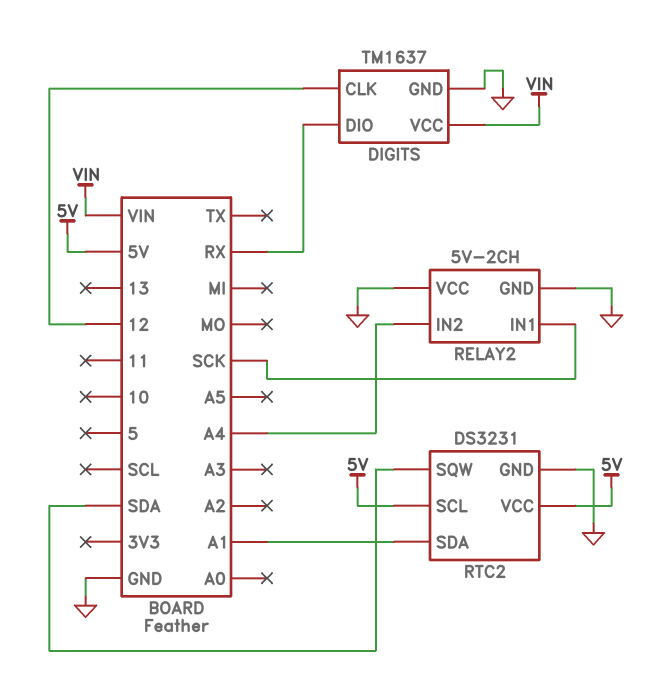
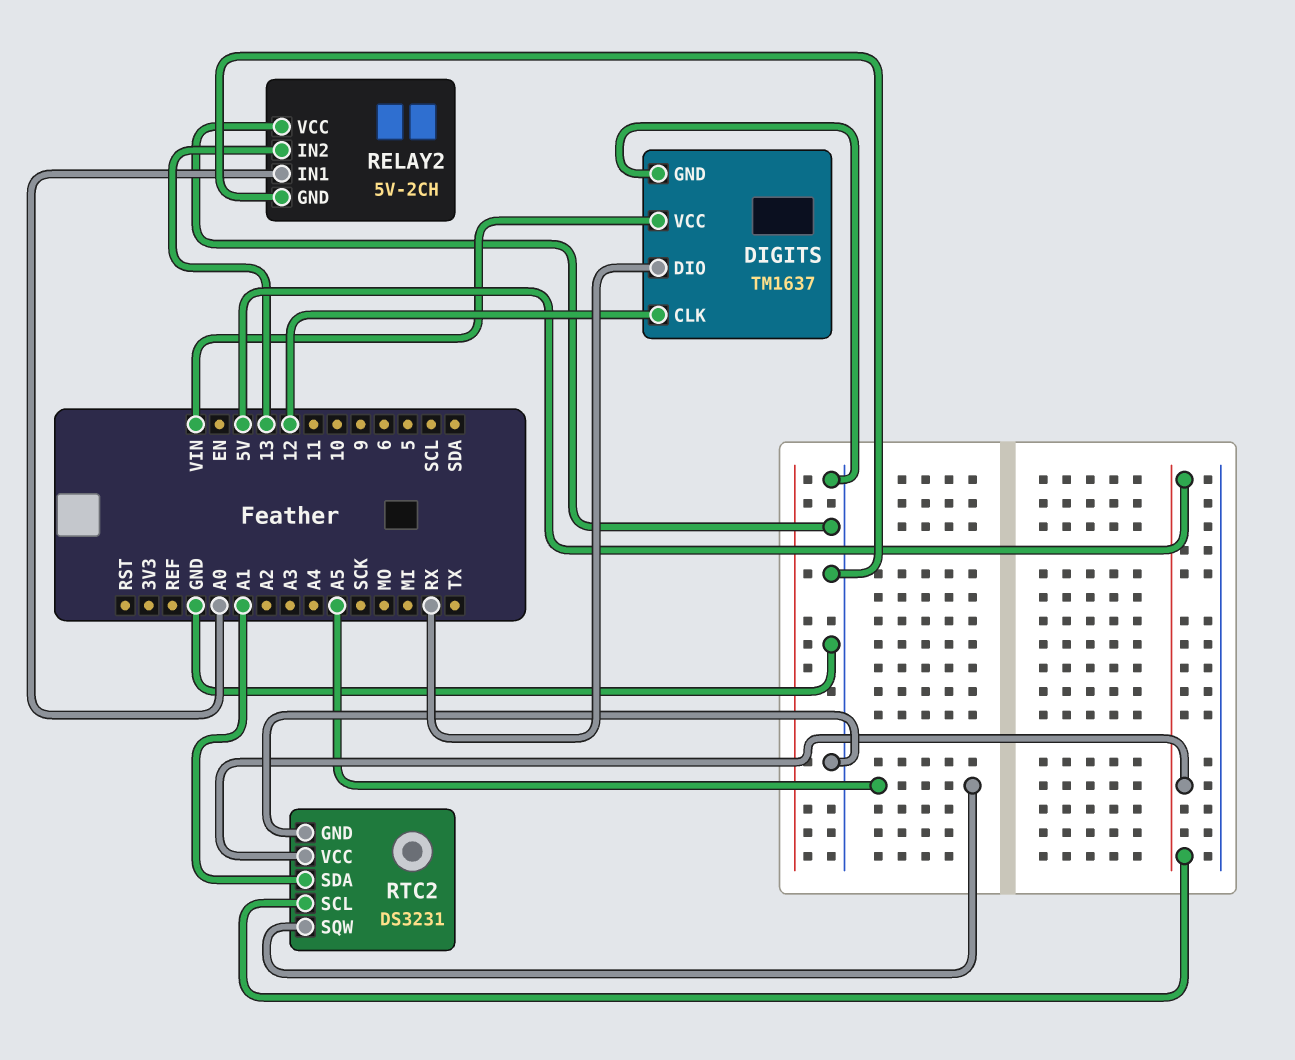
RELAY2 pin IN1: SCK -> A0
RELAY2 pin IN2: A4 -> 13
RTC2 pin SQW: SDA -> A5

